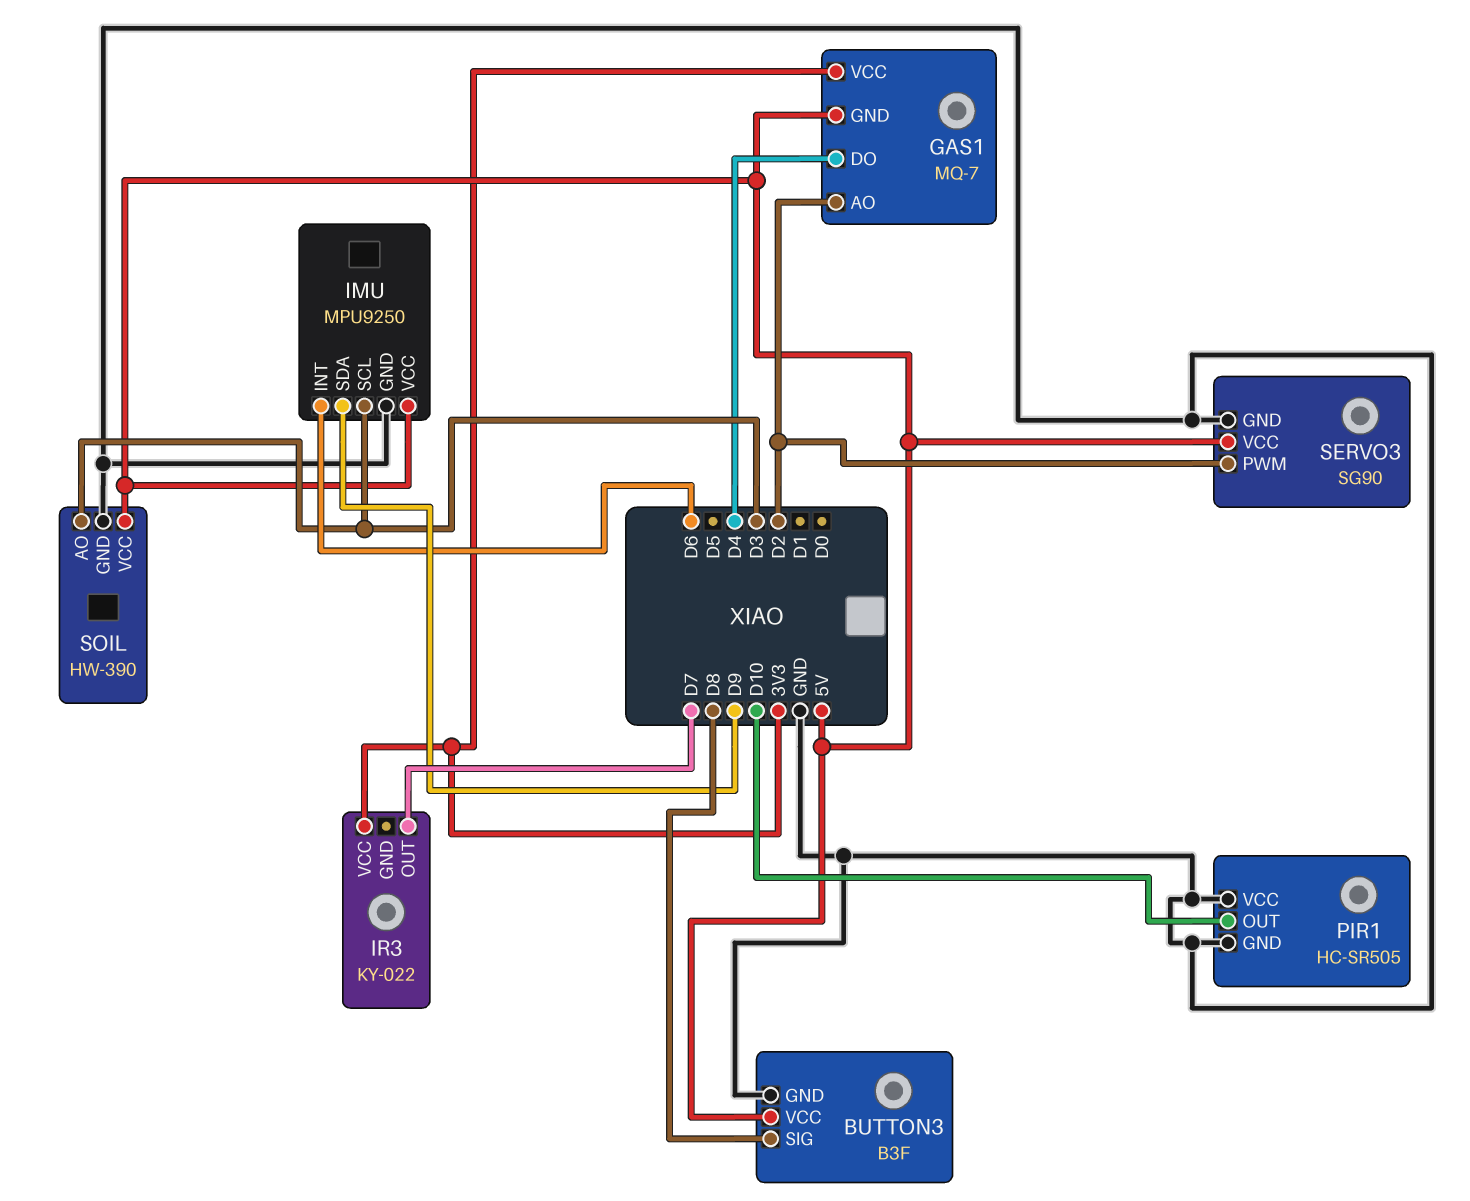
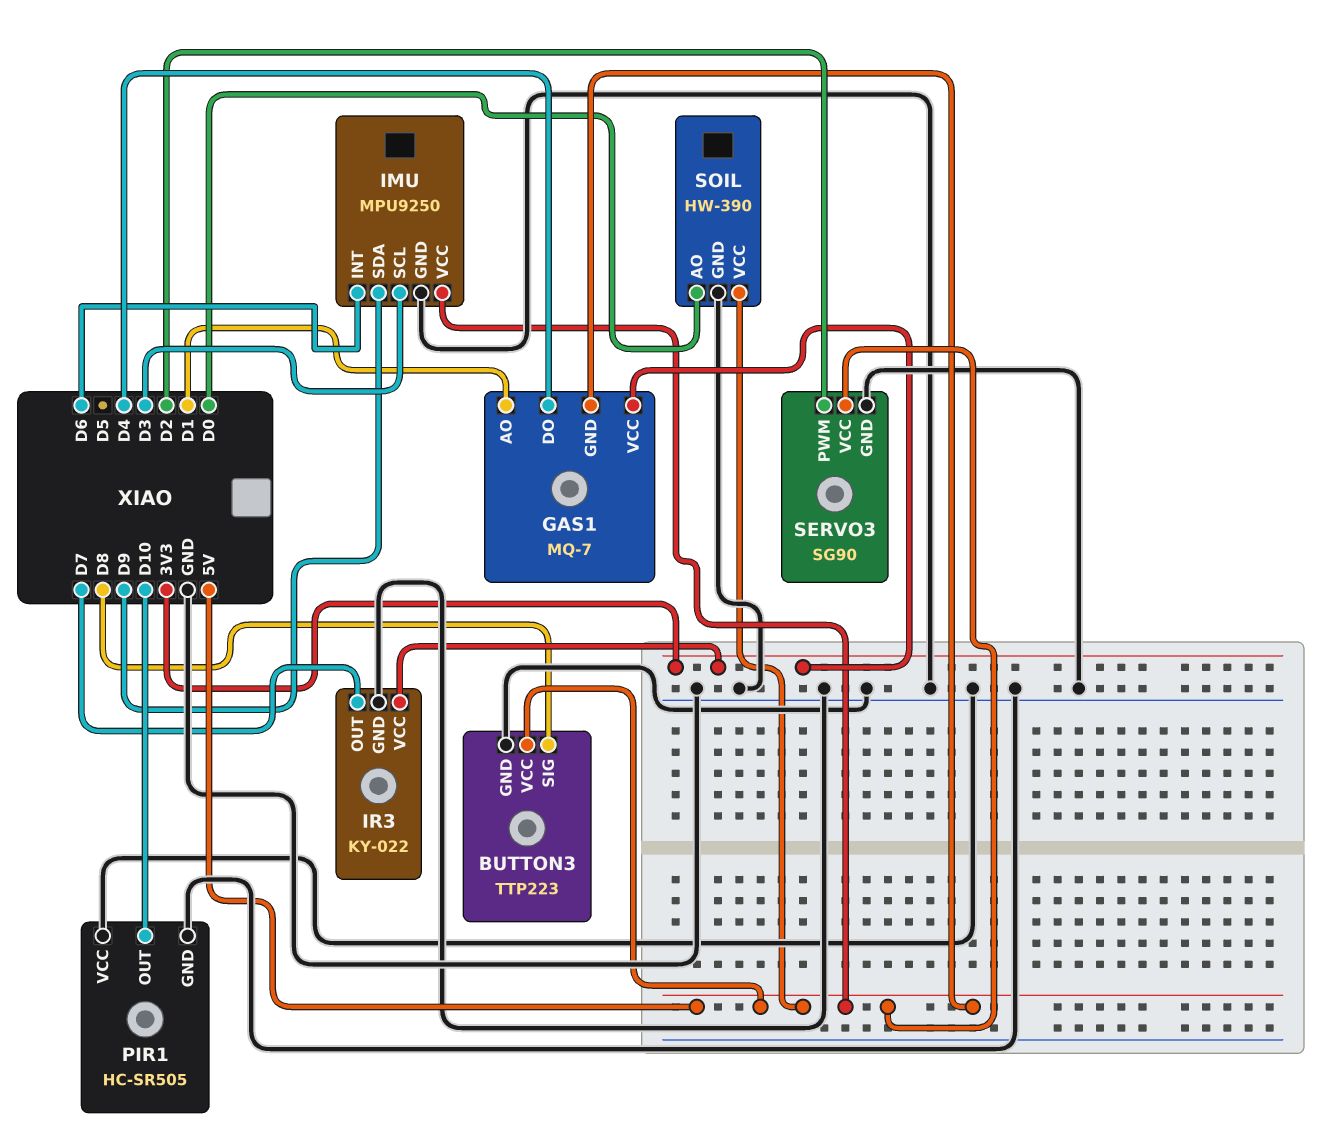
BUTTON3: B3F -> TTP223
GAS1 pin AO: D2 -> D1
IR3 pin GND: none -> GND
SOIL pin AO: D3 -> D0

